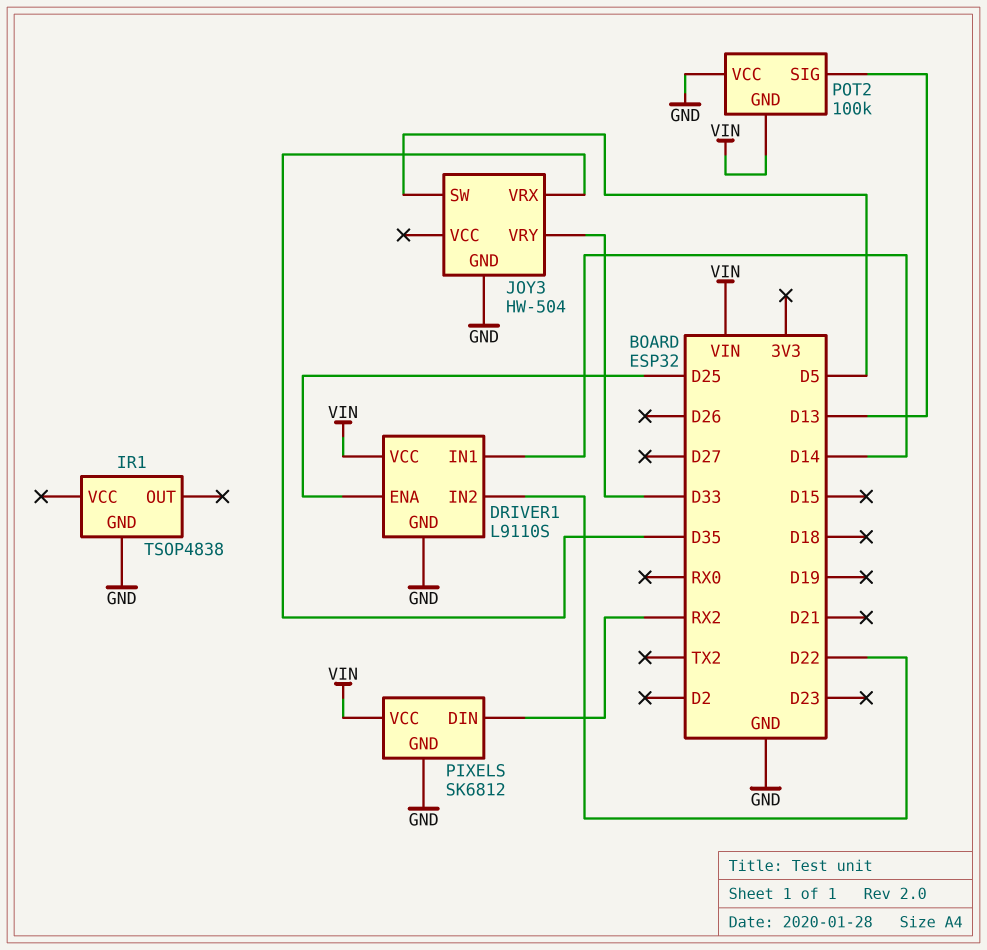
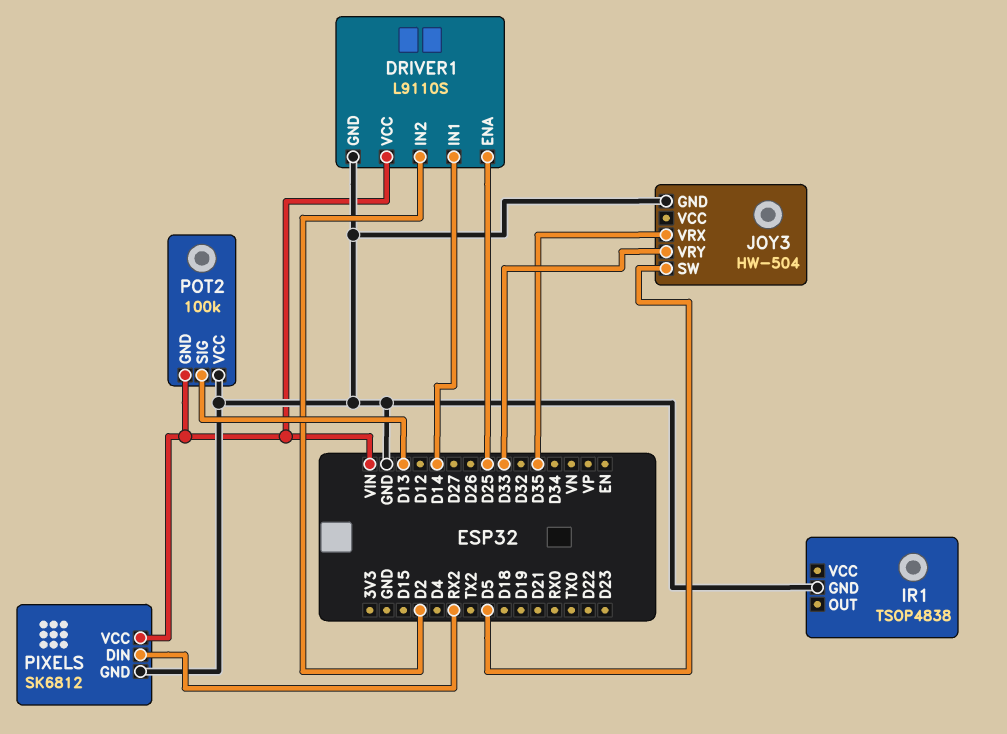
DRIVER1 pin IN2: D22 -> D2

